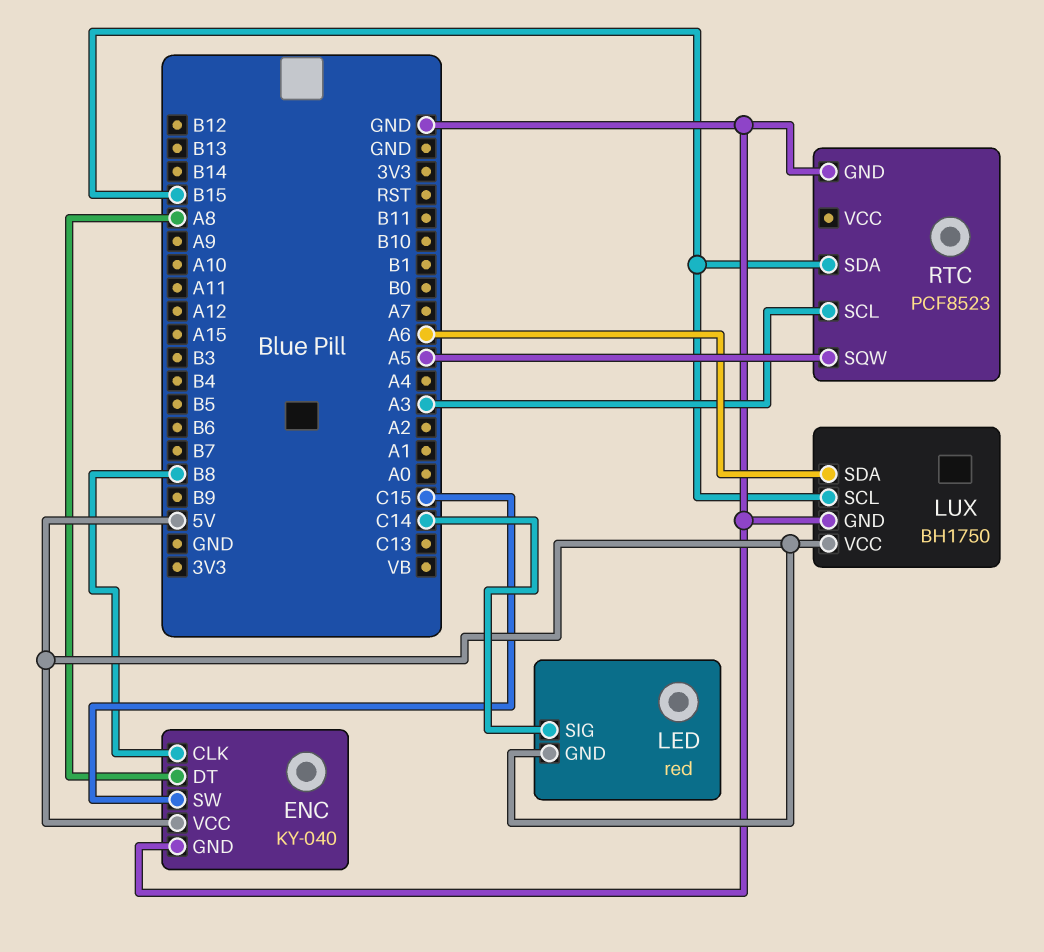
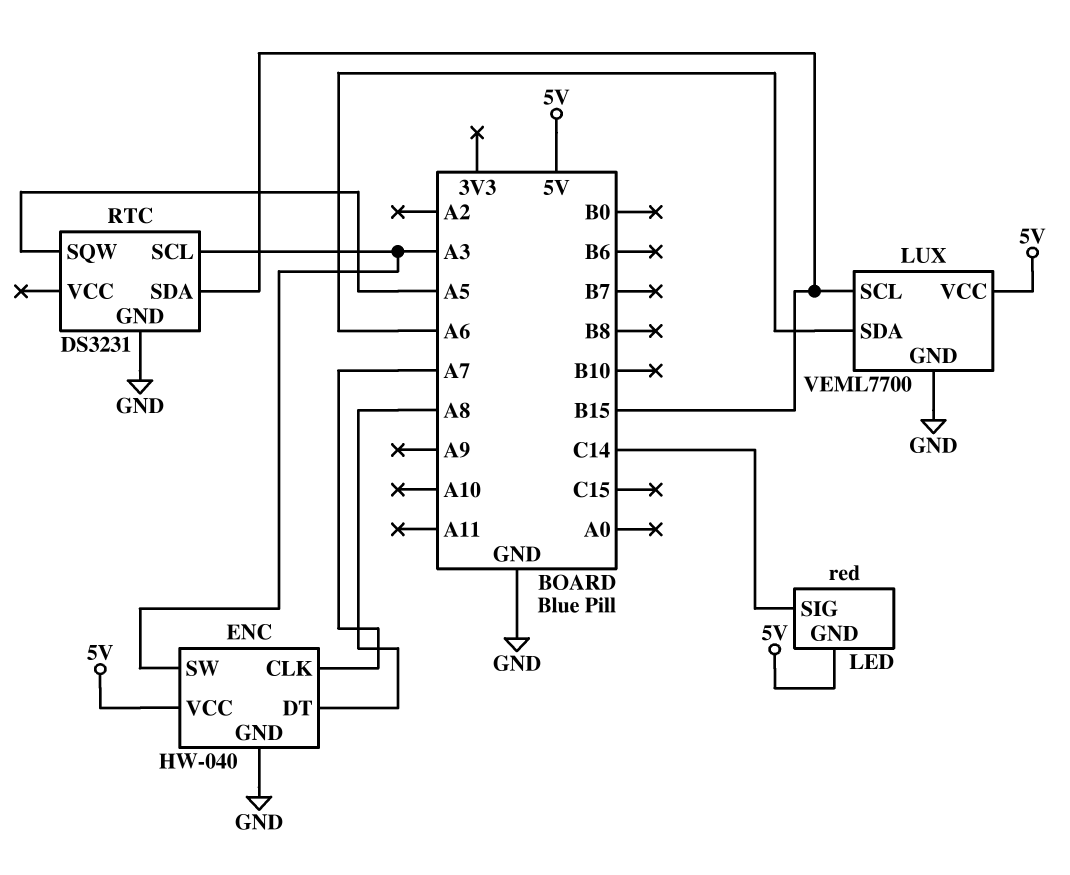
ENC: KY-040 -> HW-040
ENC pin CLK: B8 -> A7
ENC pin SW: C15 -> A3
LUX: BH1750 -> VEML7700
RTC: PCF8523 -> DS3231

